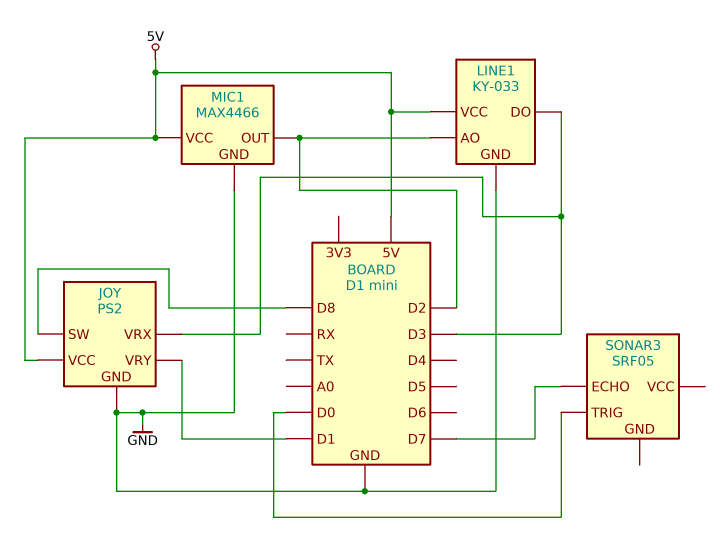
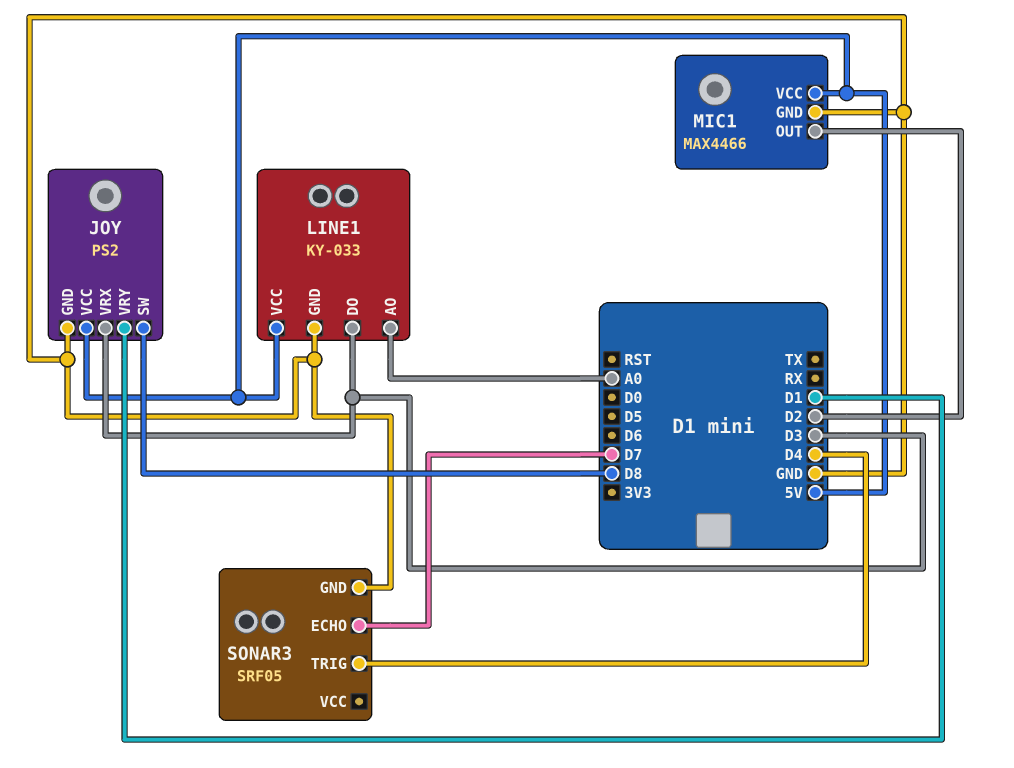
LINE1 pin AO: D2 -> A0
SONAR3 pin GND: none -> GND
SONAR3 pin TRIG: D0 -> D4

